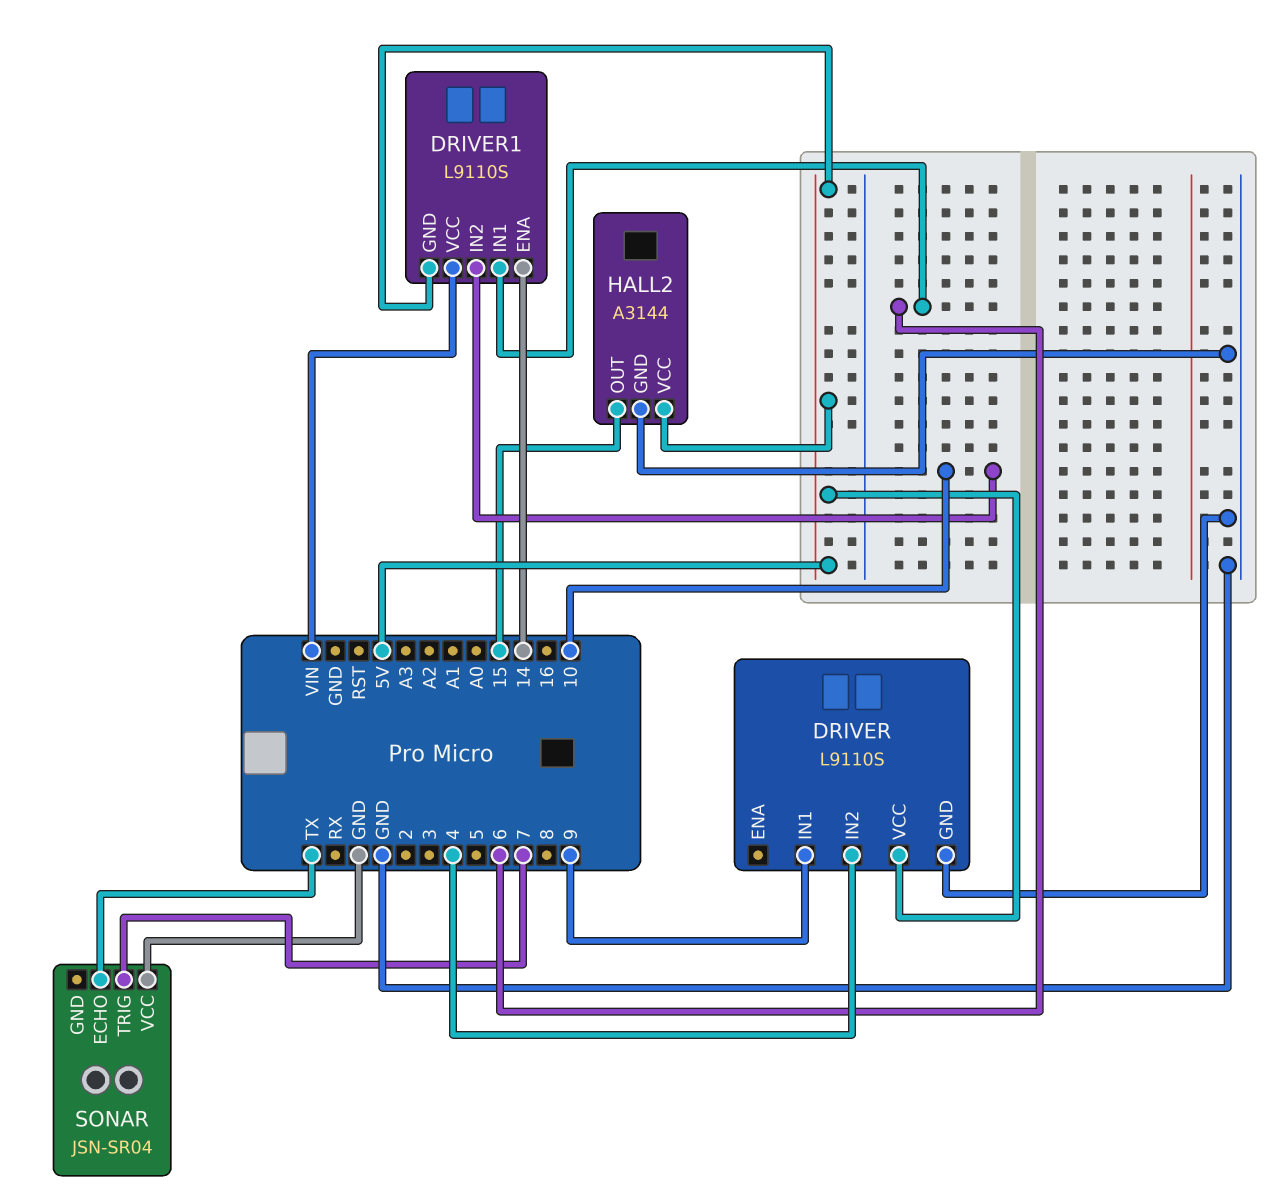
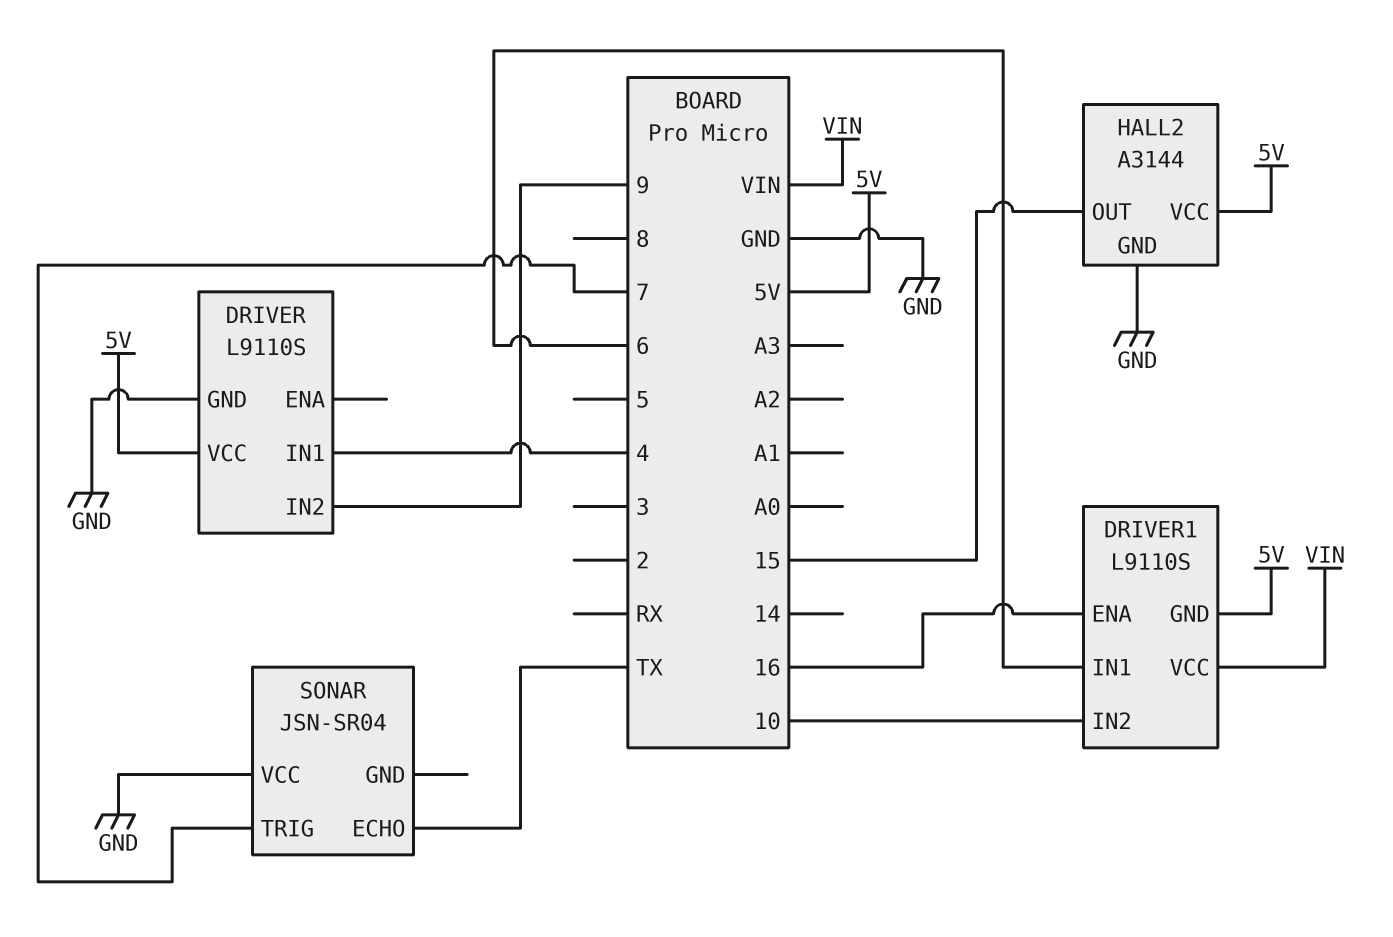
DRIVER pin IN1: 9 -> 4
DRIVER pin IN2: 4 -> 9
DRIVER1 pin ENA: 14 -> 16

